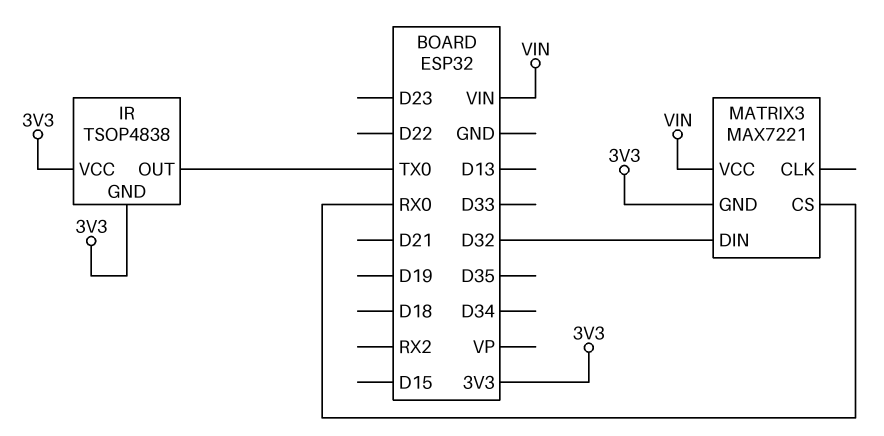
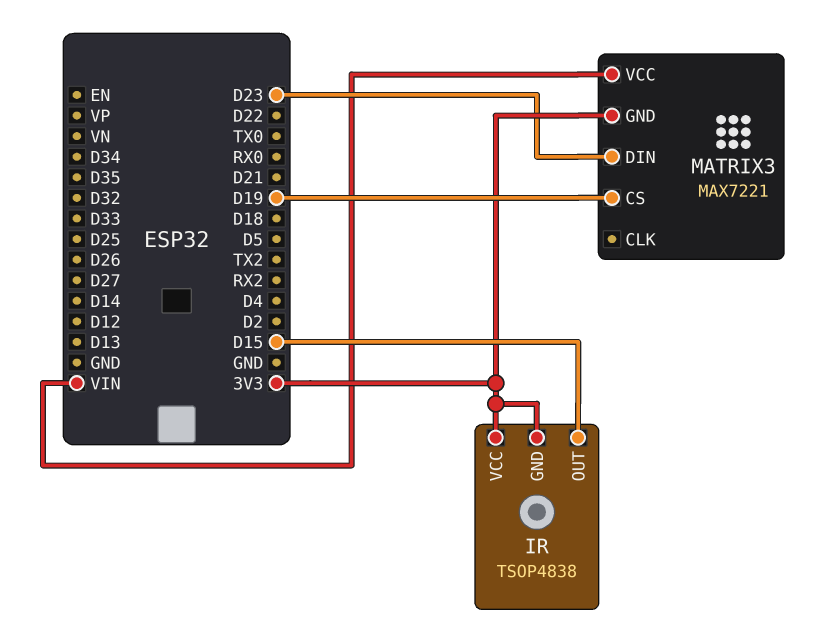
IR pin OUT: TX0 -> D15
MATRIX3 pin CS: RX0 -> D19
MATRIX3 pin DIN: D32 -> D23

